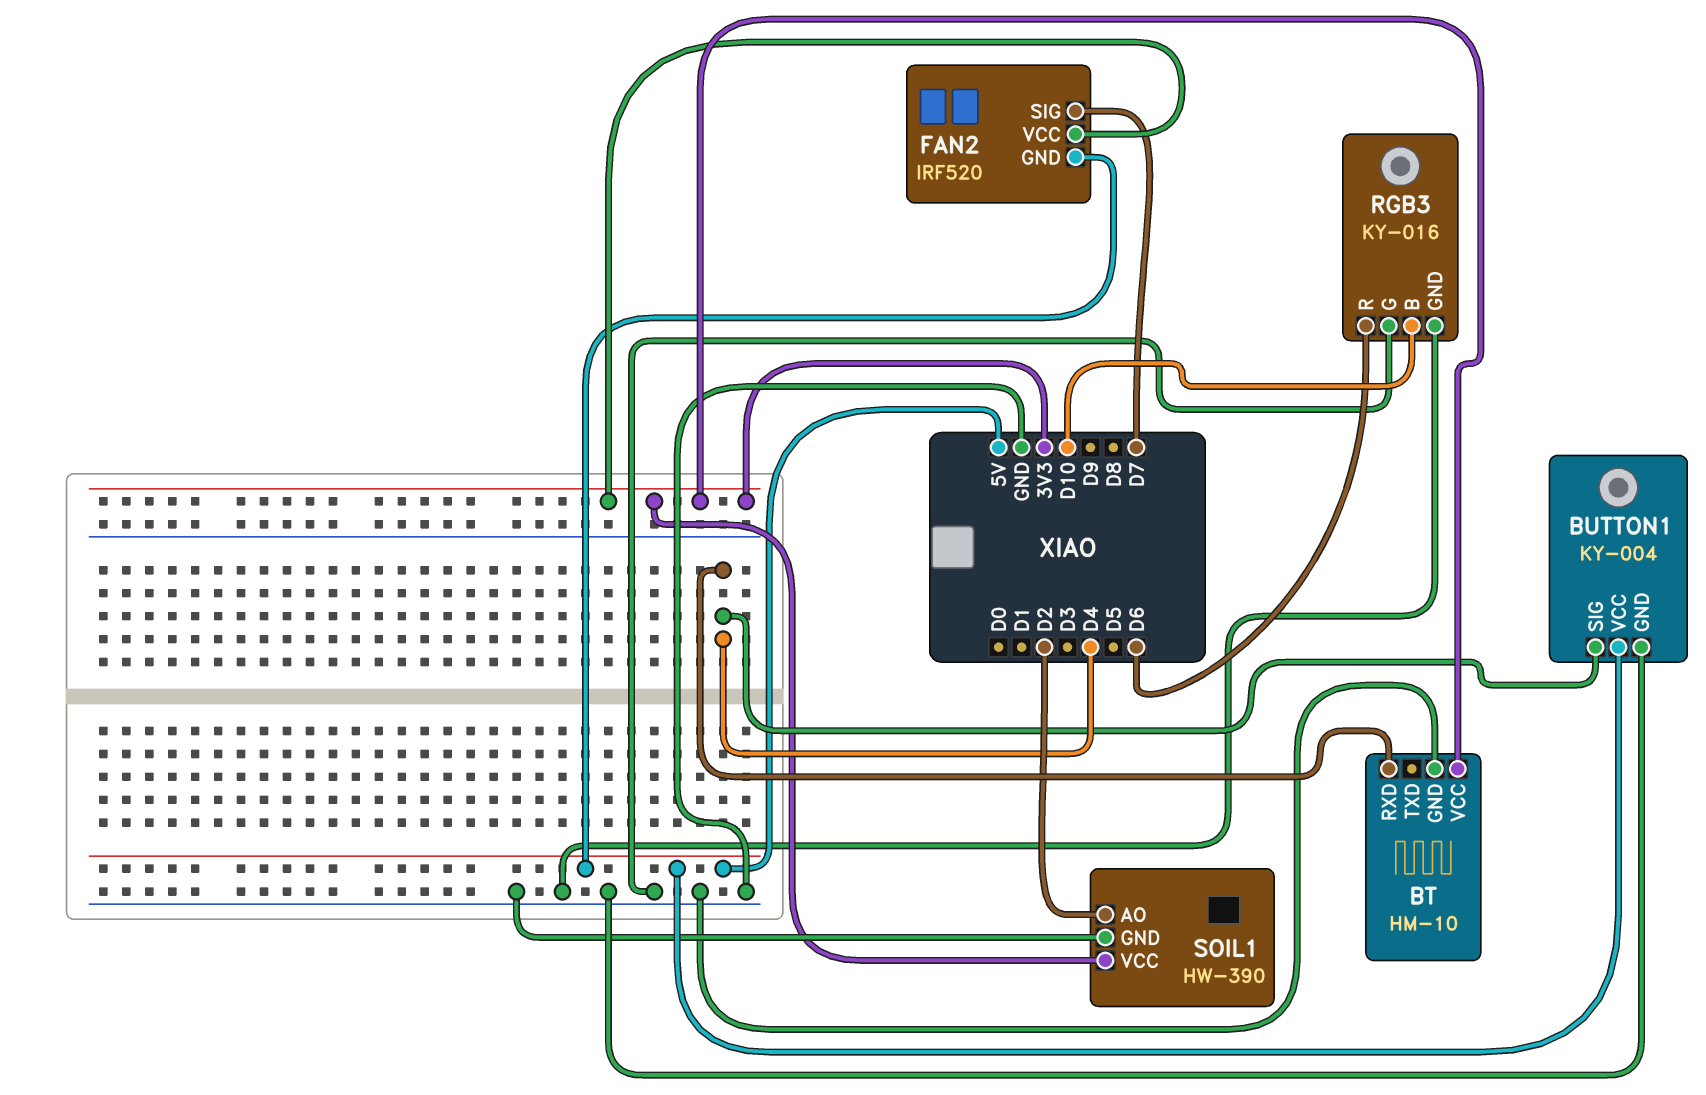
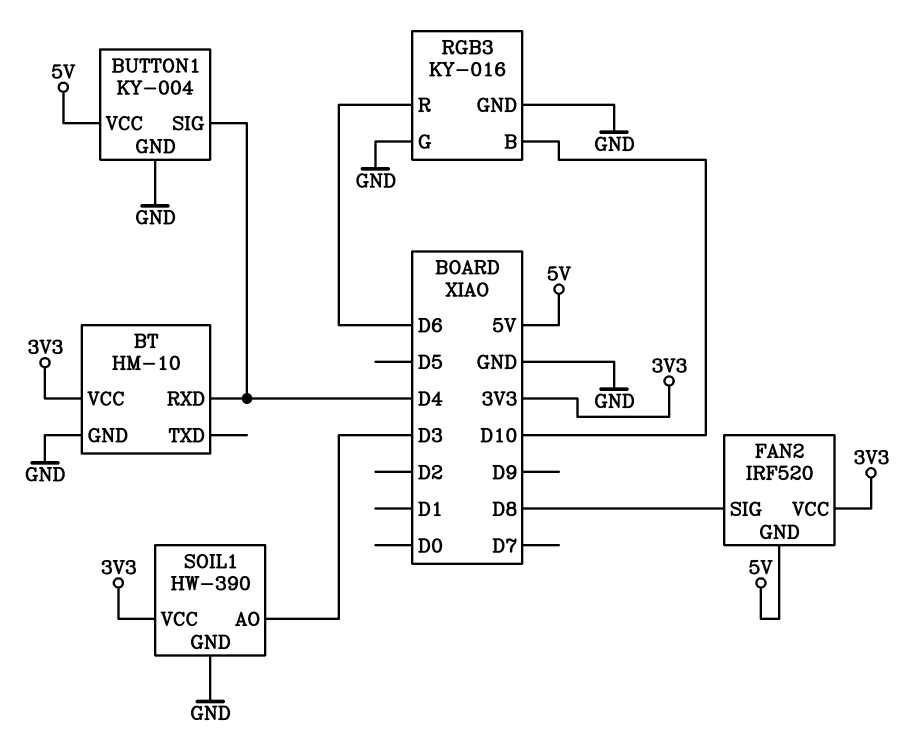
FAN2 pin SIG: D7 -> D8
SOIL1 pin AO: D2 -> D3

